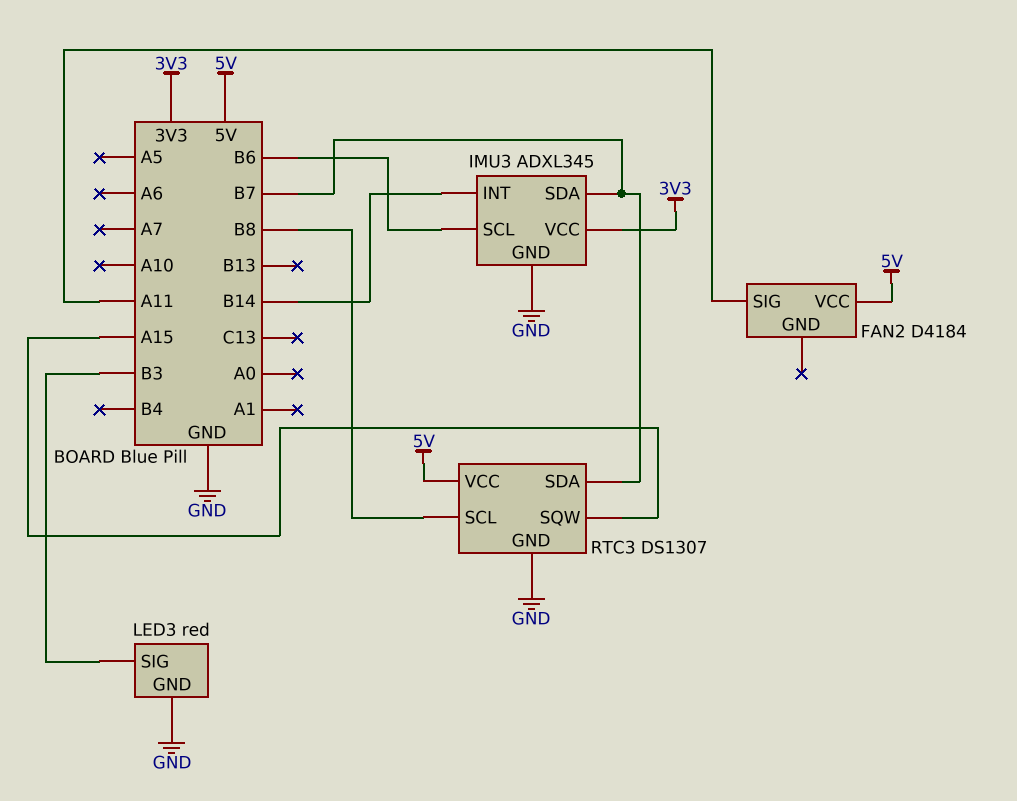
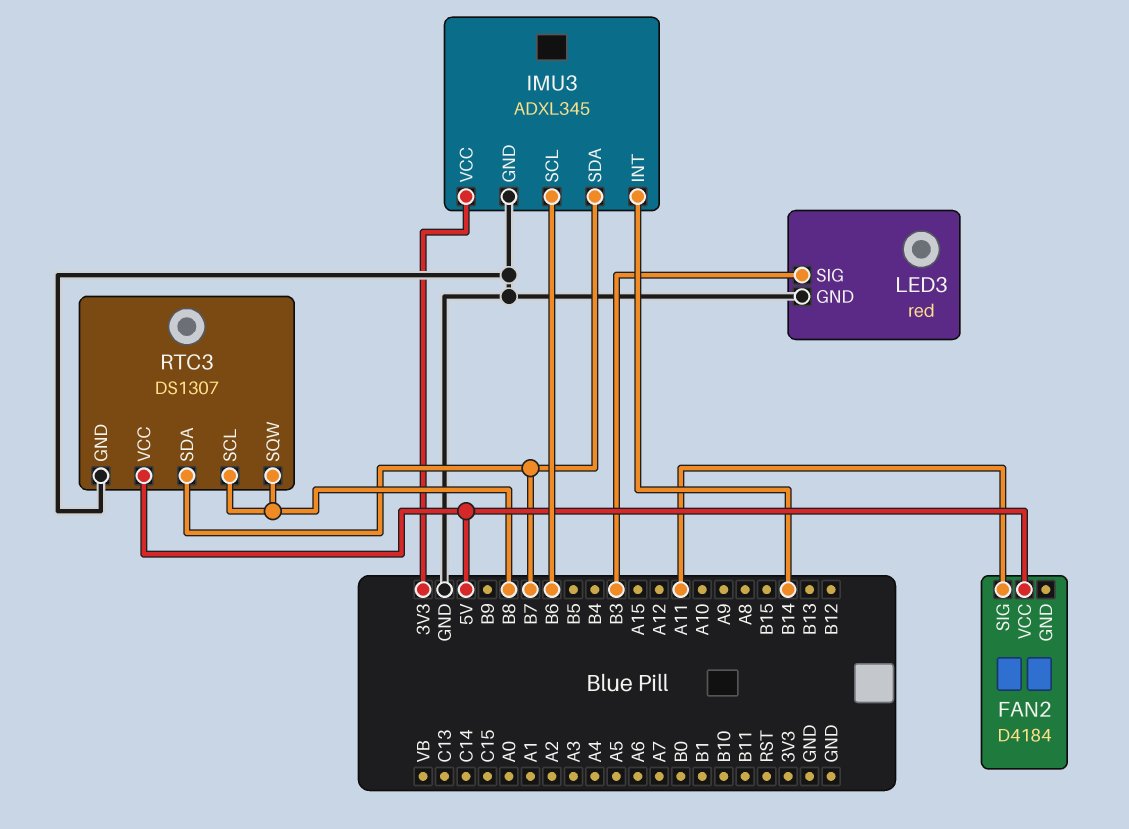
RTC3 pin SQW: A15 -> B8

